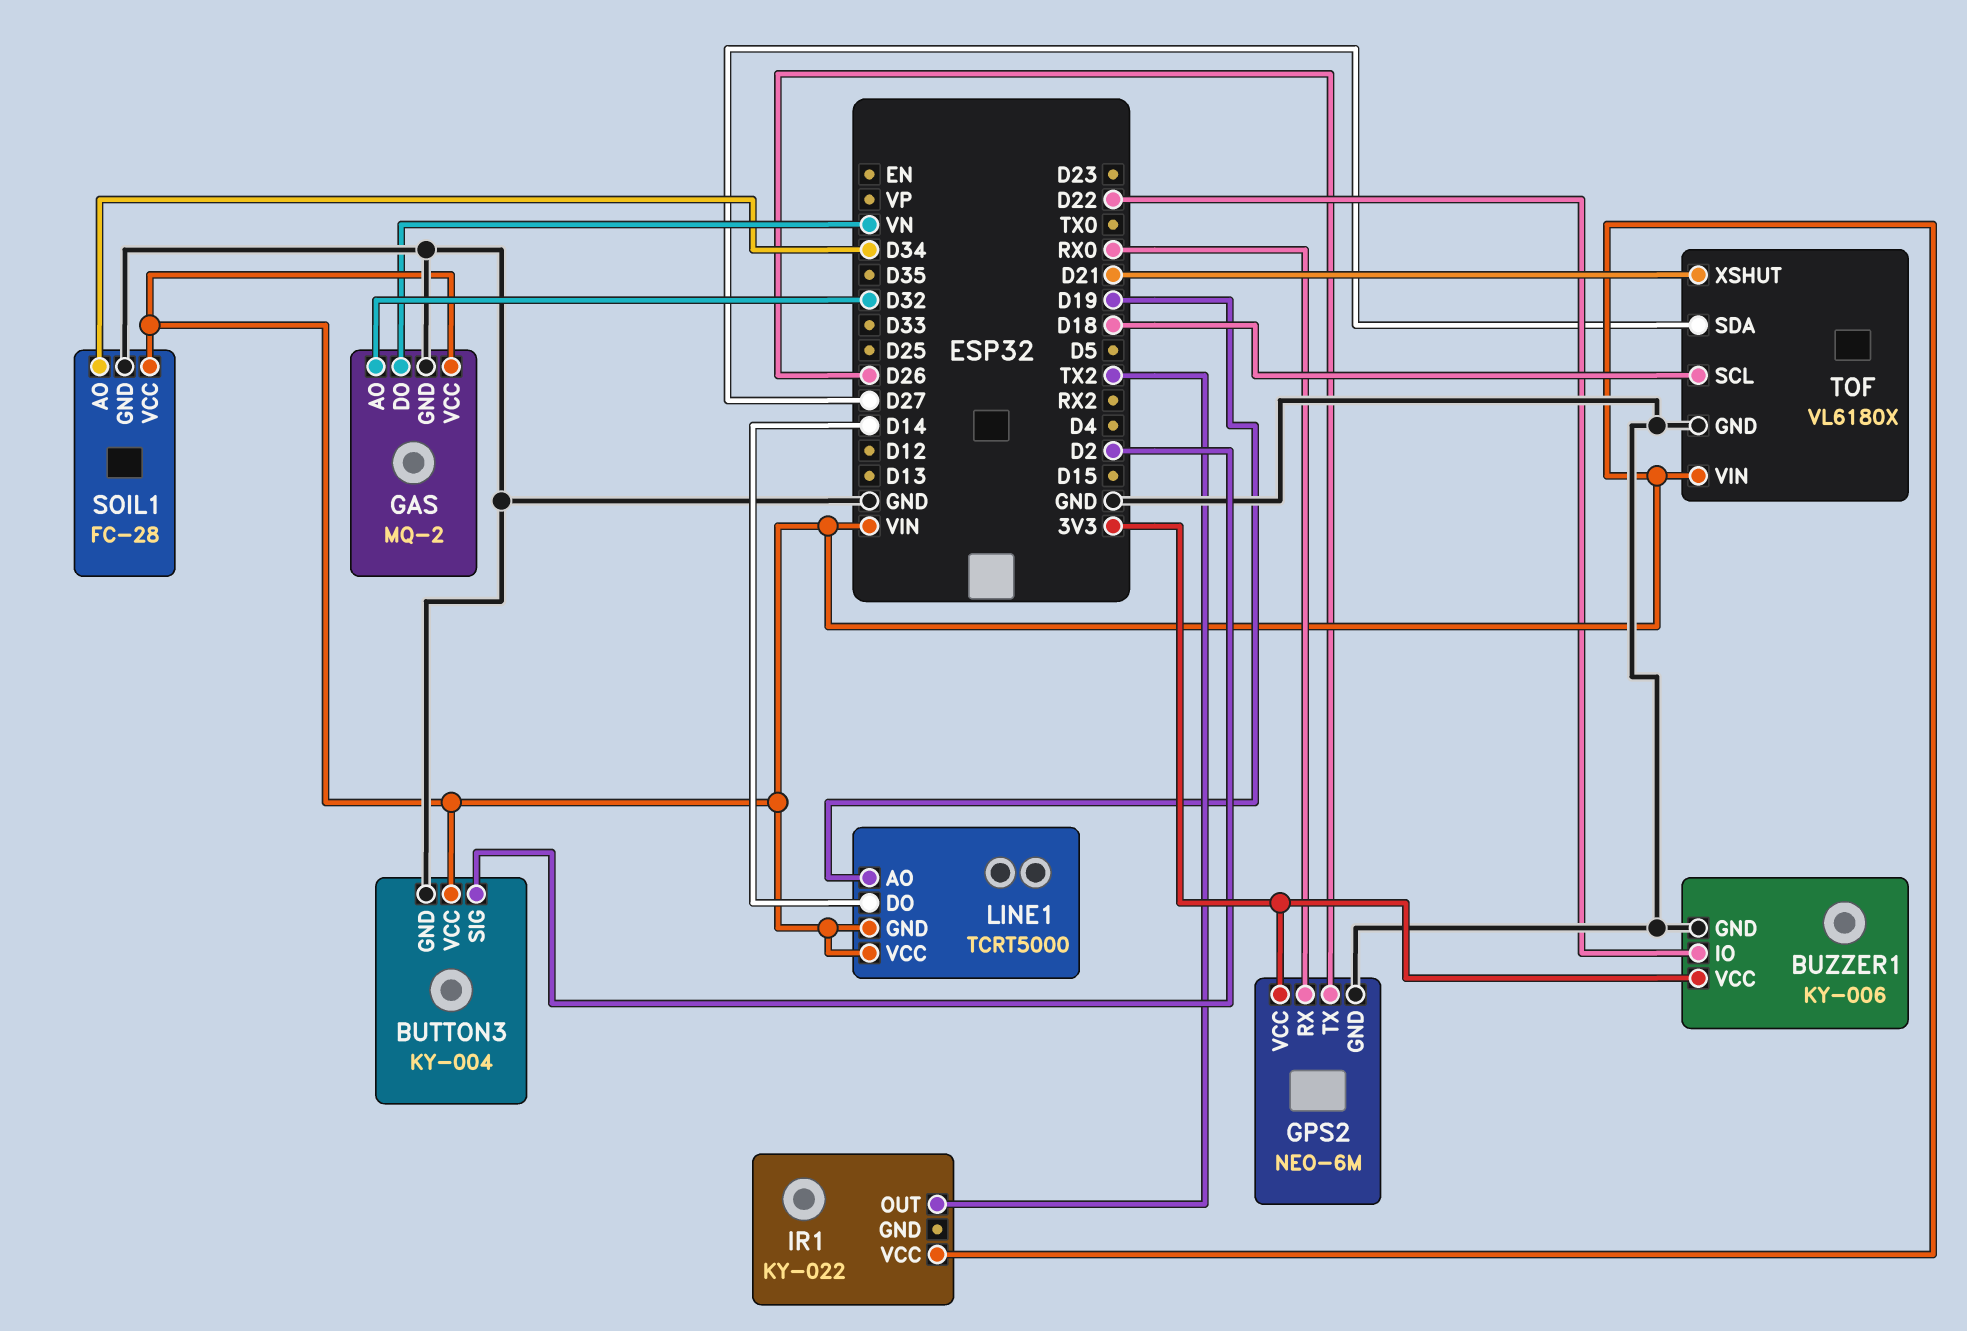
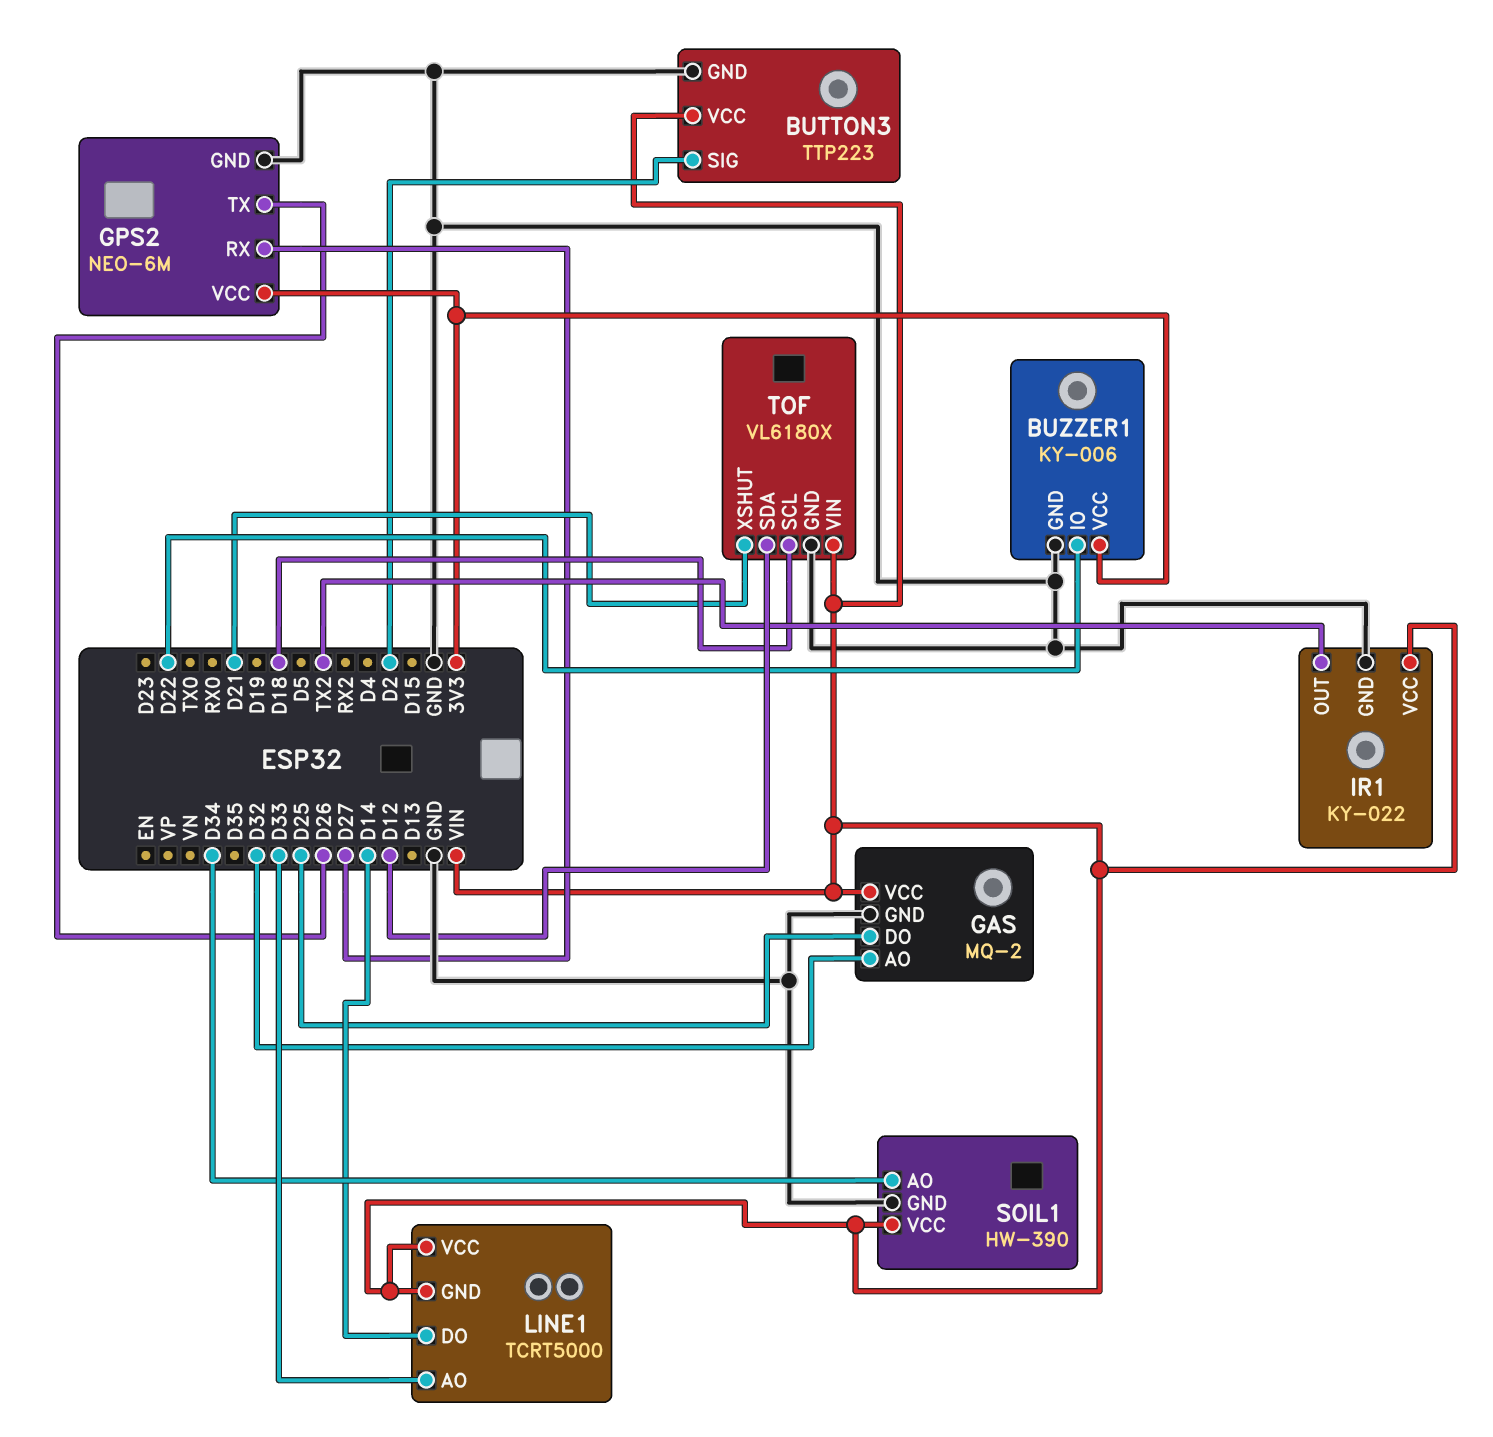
BUTTON3: KY-004 -> TTP223
GAS pin DO: VN -> D25
GPS2 pin RX: RX0 -> D27
IR1 pin GND: none -> GND
LINE1 pin AO: D19 -> D33
SOIL1: FC-28 -> HW-390
TOF pin SDA: D27 -> D12

